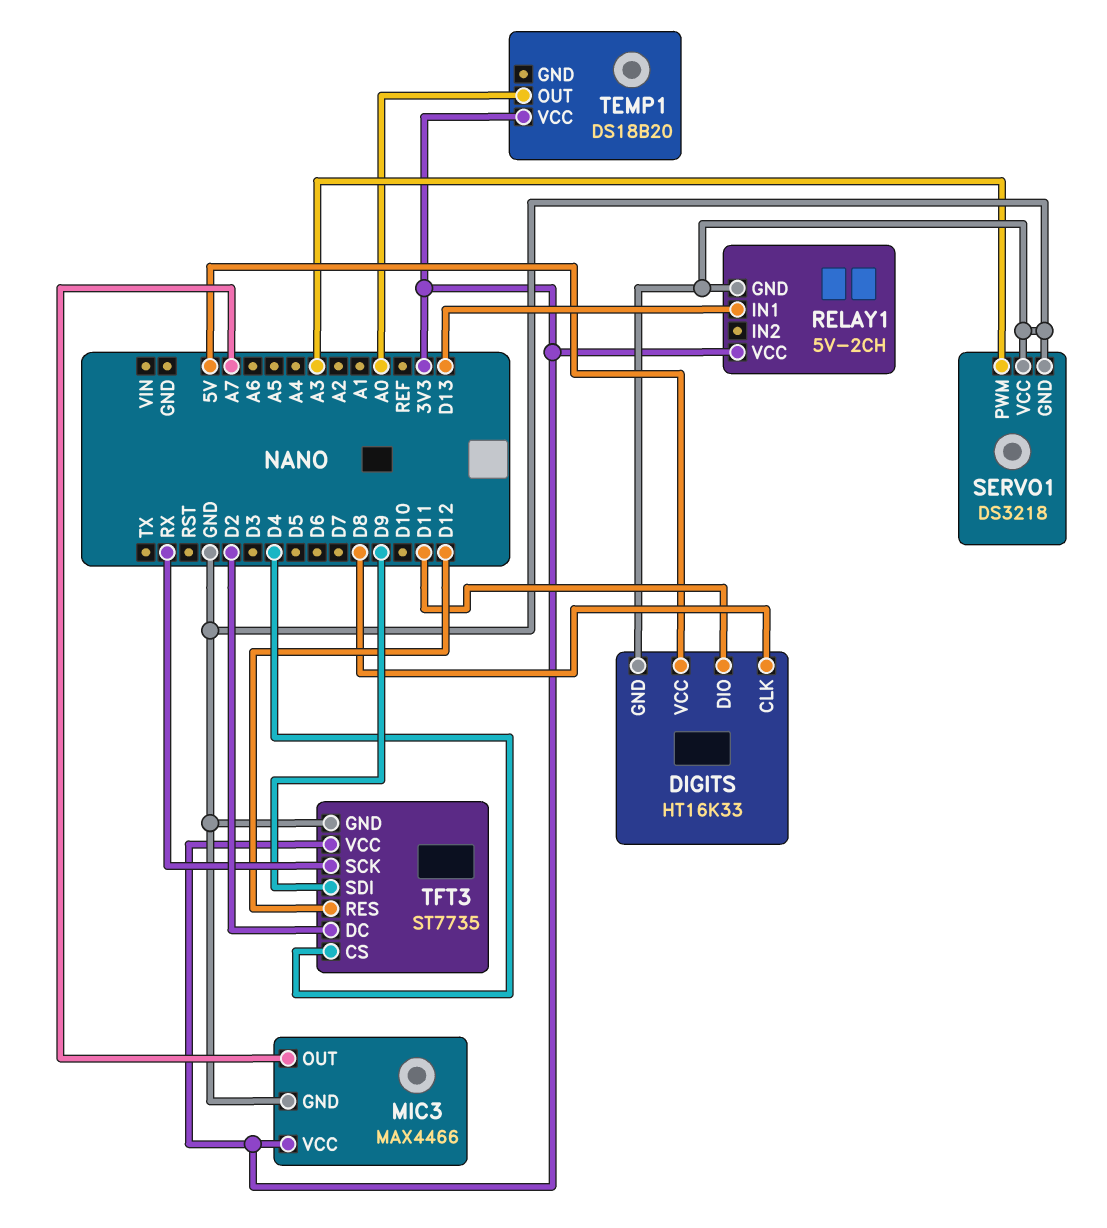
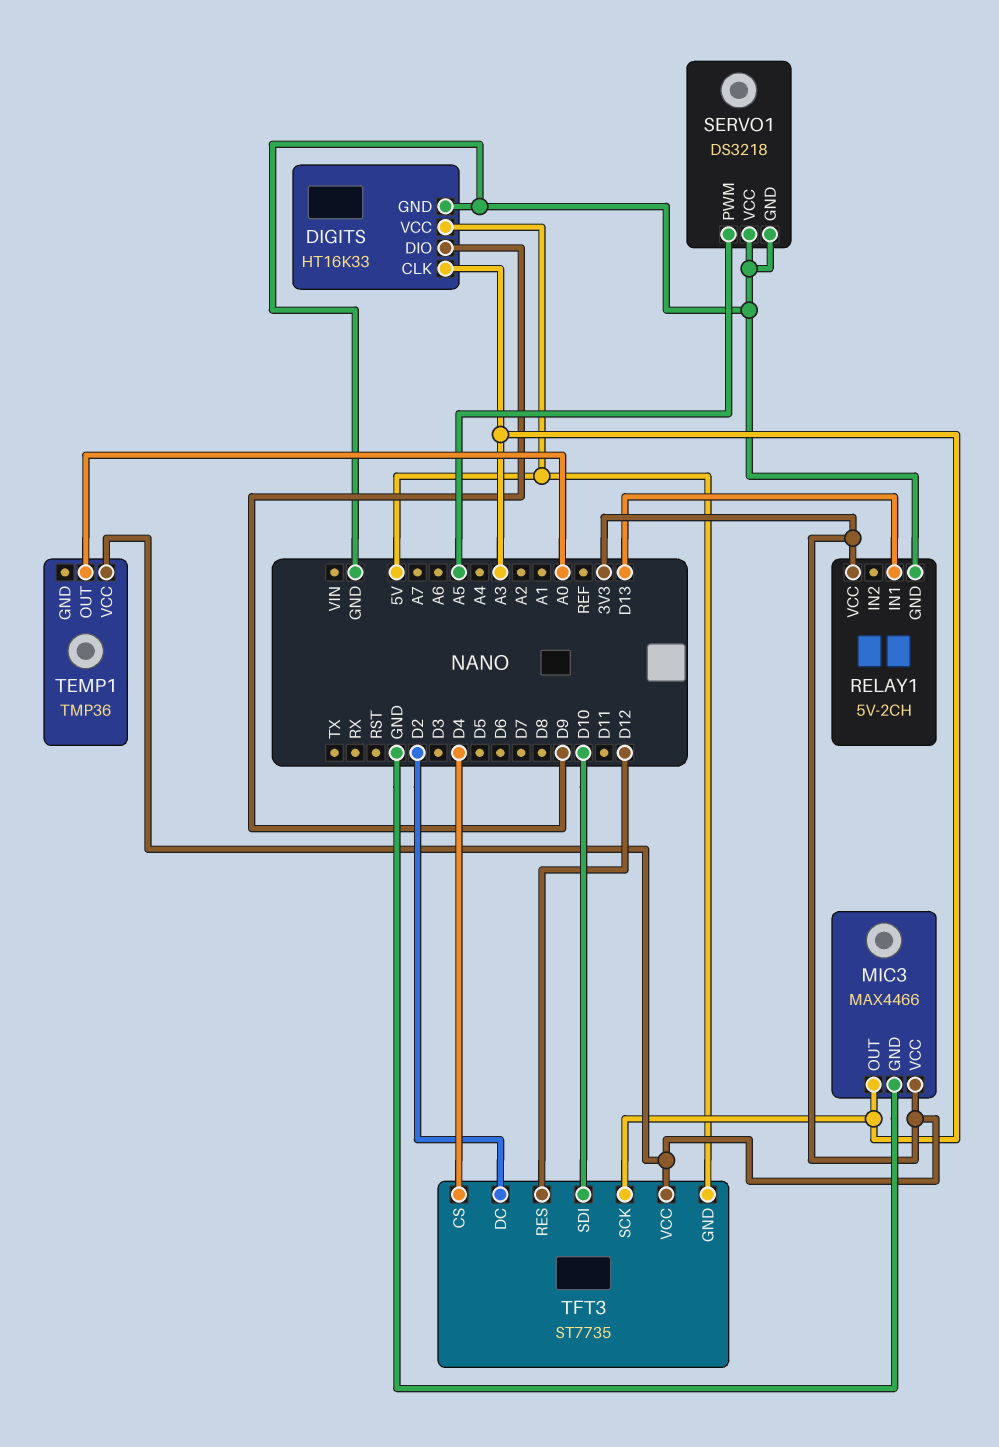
DIGITS pin CLK: D8 -> A3
DIGITS pin DIO: D11 -> D9
MIC3 pin OUT: A7 -> A3
SERVO1 pin PWM: A3 -> A5
TEMP1: DS18B20 -> TMP36
TFT3 pin GND: GND -> 5V
TFT3 pin SCK: RX -> A3
TFT3 pin SDI: D9 -> D10

